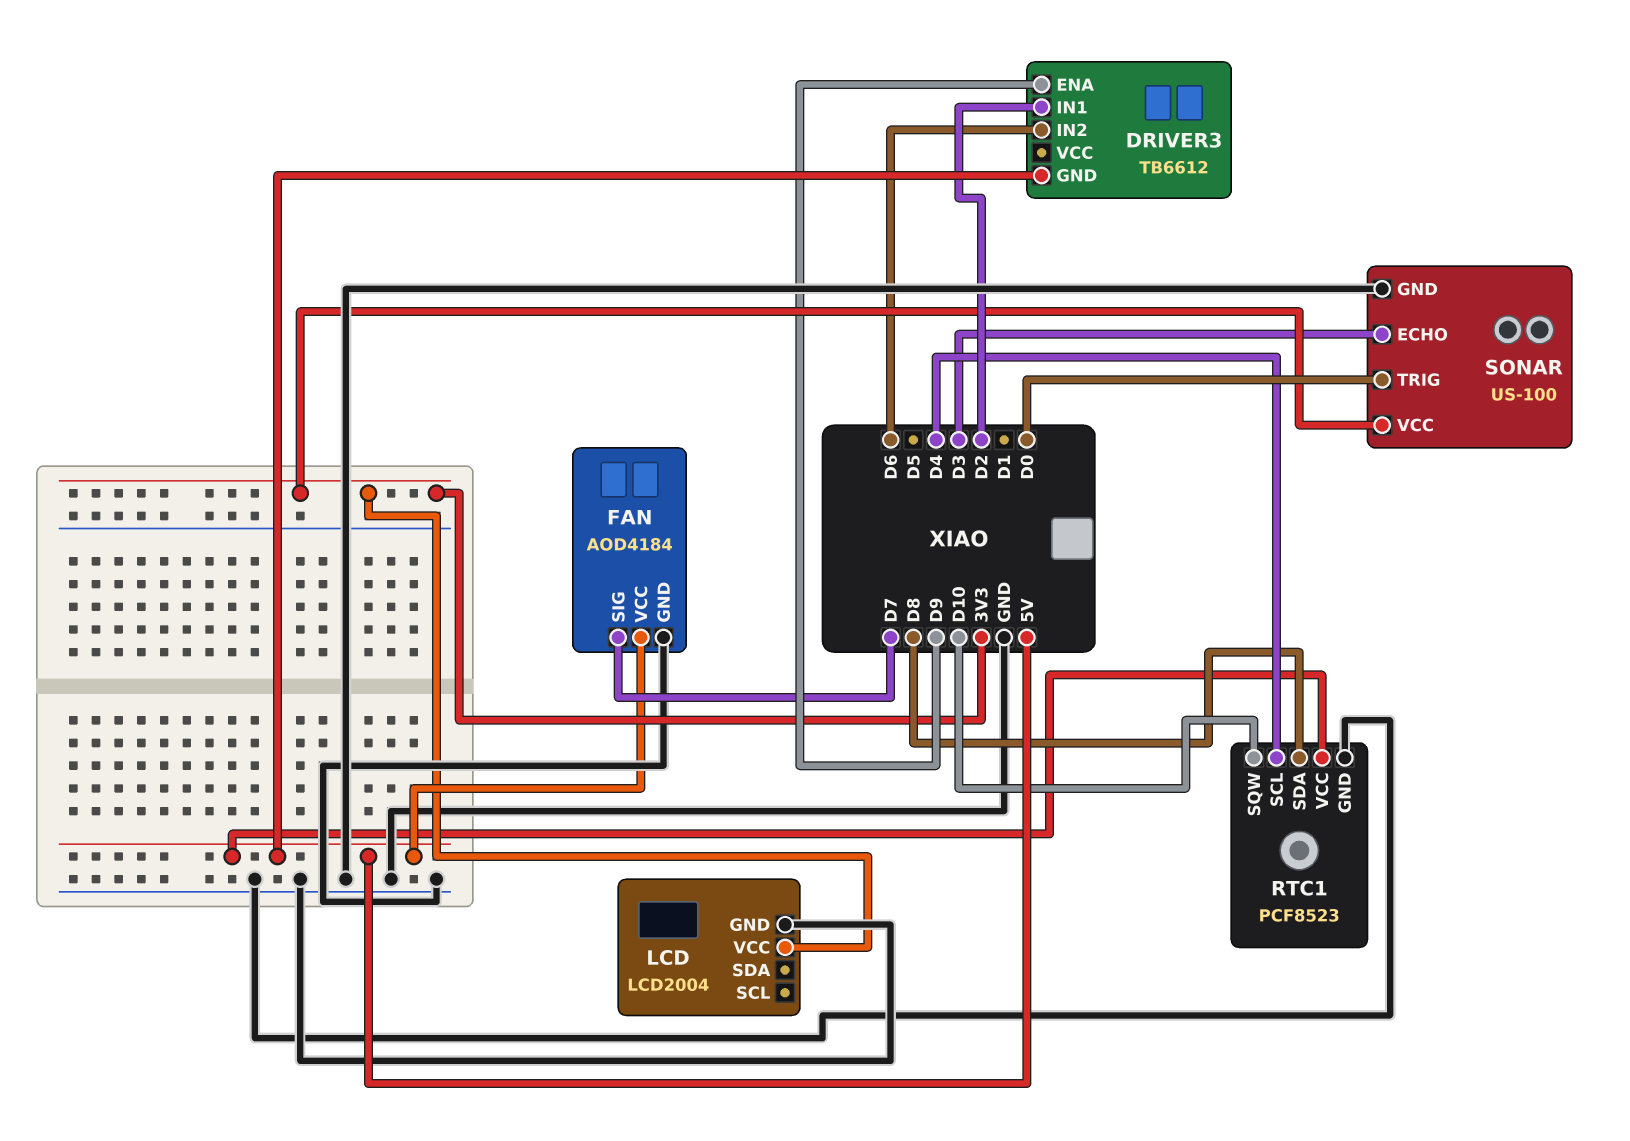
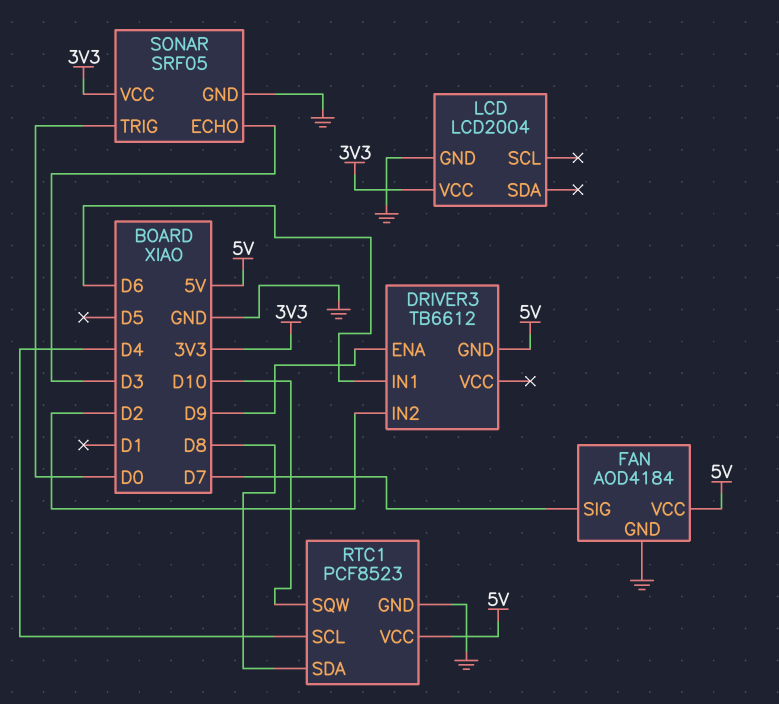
DRIVER3 pin IN1: D2 -> D6
DRIVER3 pin IN2: D6 -> D2
SONAR: US-100 -> SRF05

